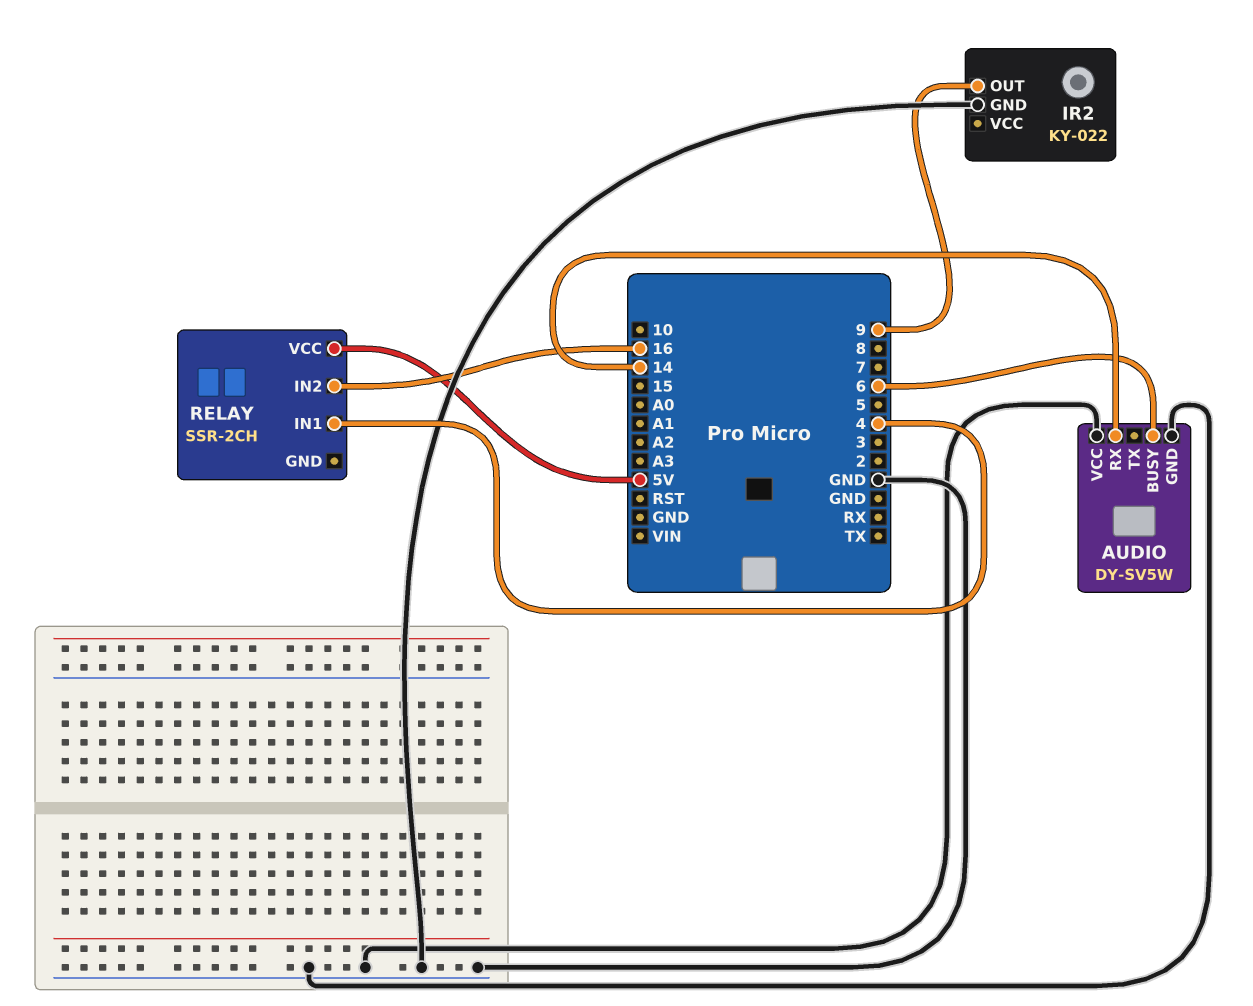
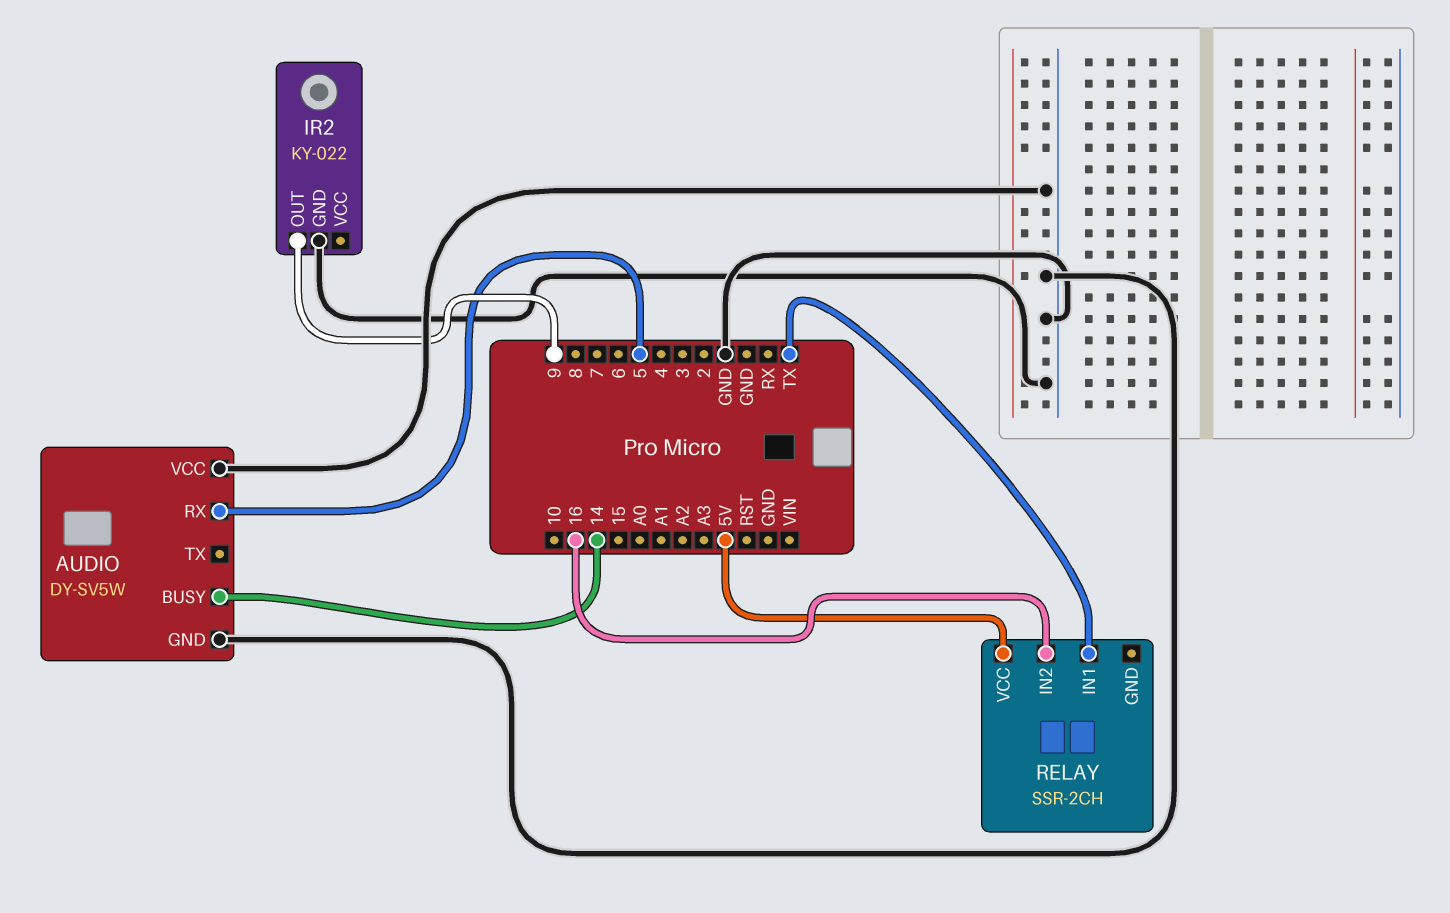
AUDIO pin BUSY: 6 -> 14
AUDIO pin RX: 14 -> 5
RELAY pin IN1: 4 -> TX

